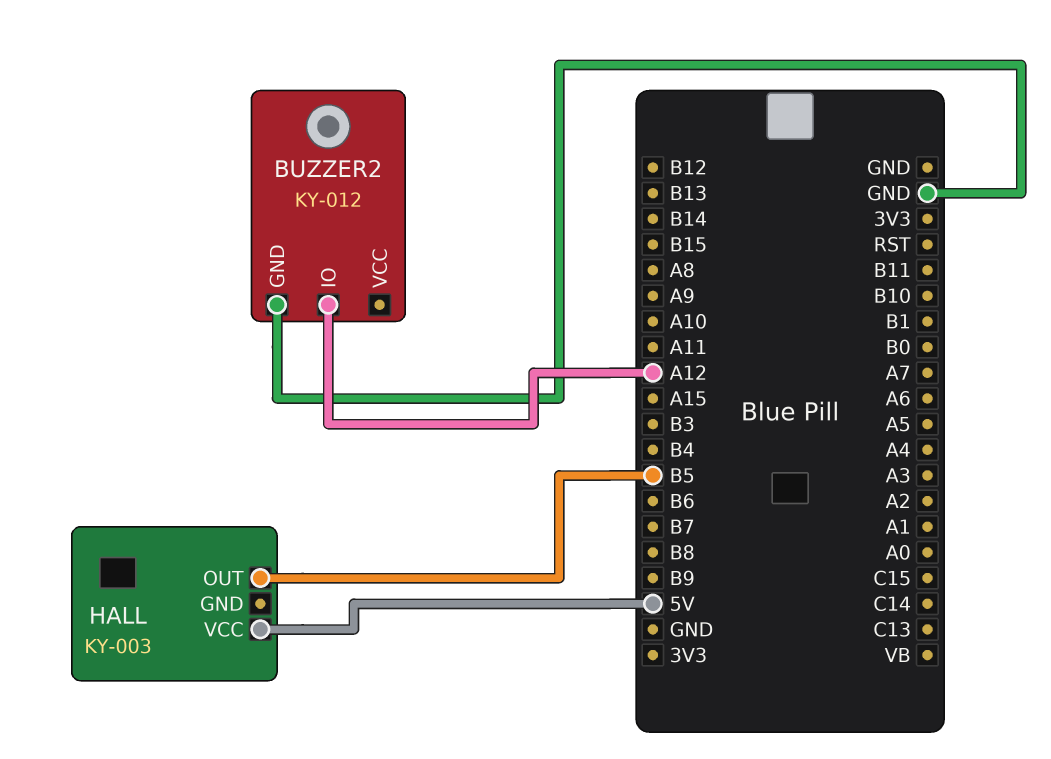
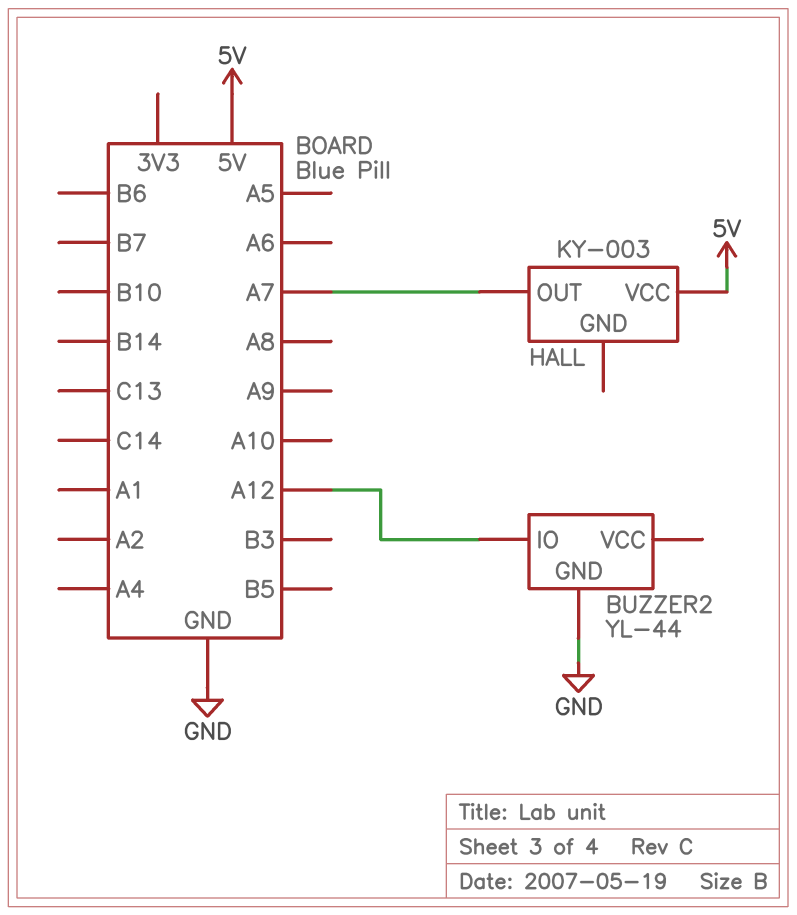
BUZZER2: KY-012 -> YL-44
HALL pin OUT: B5 -> A7

